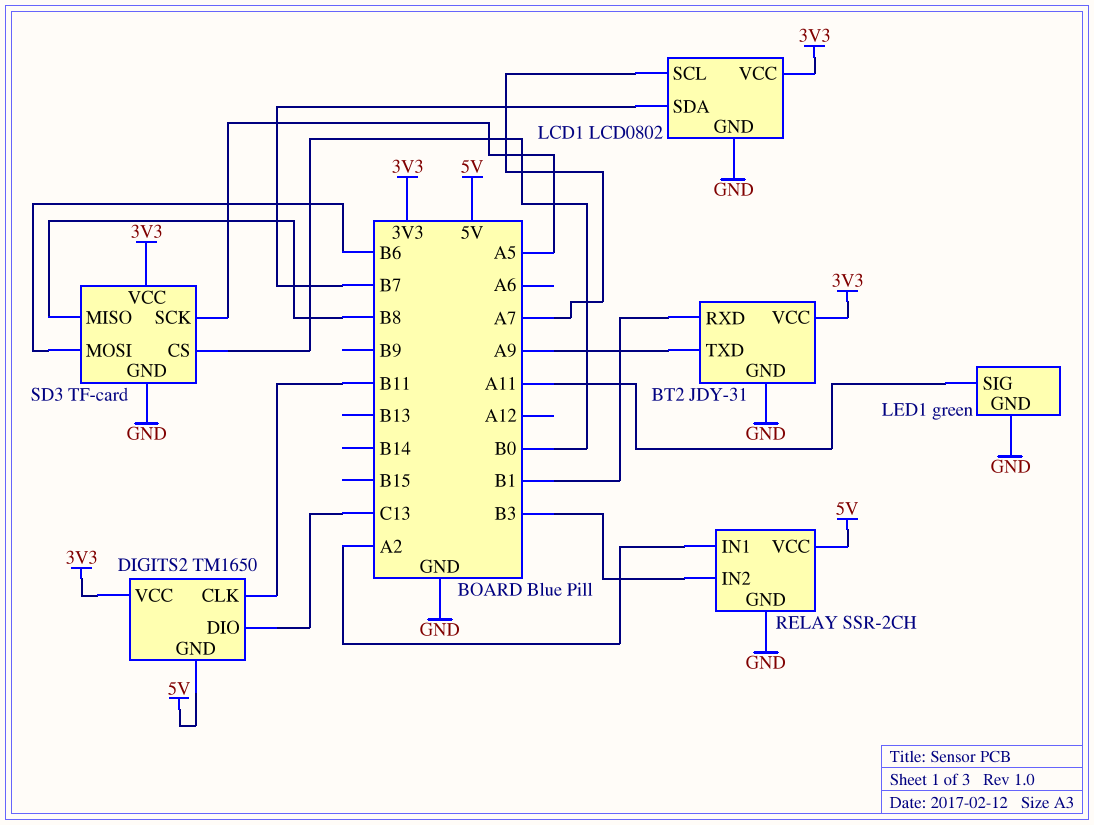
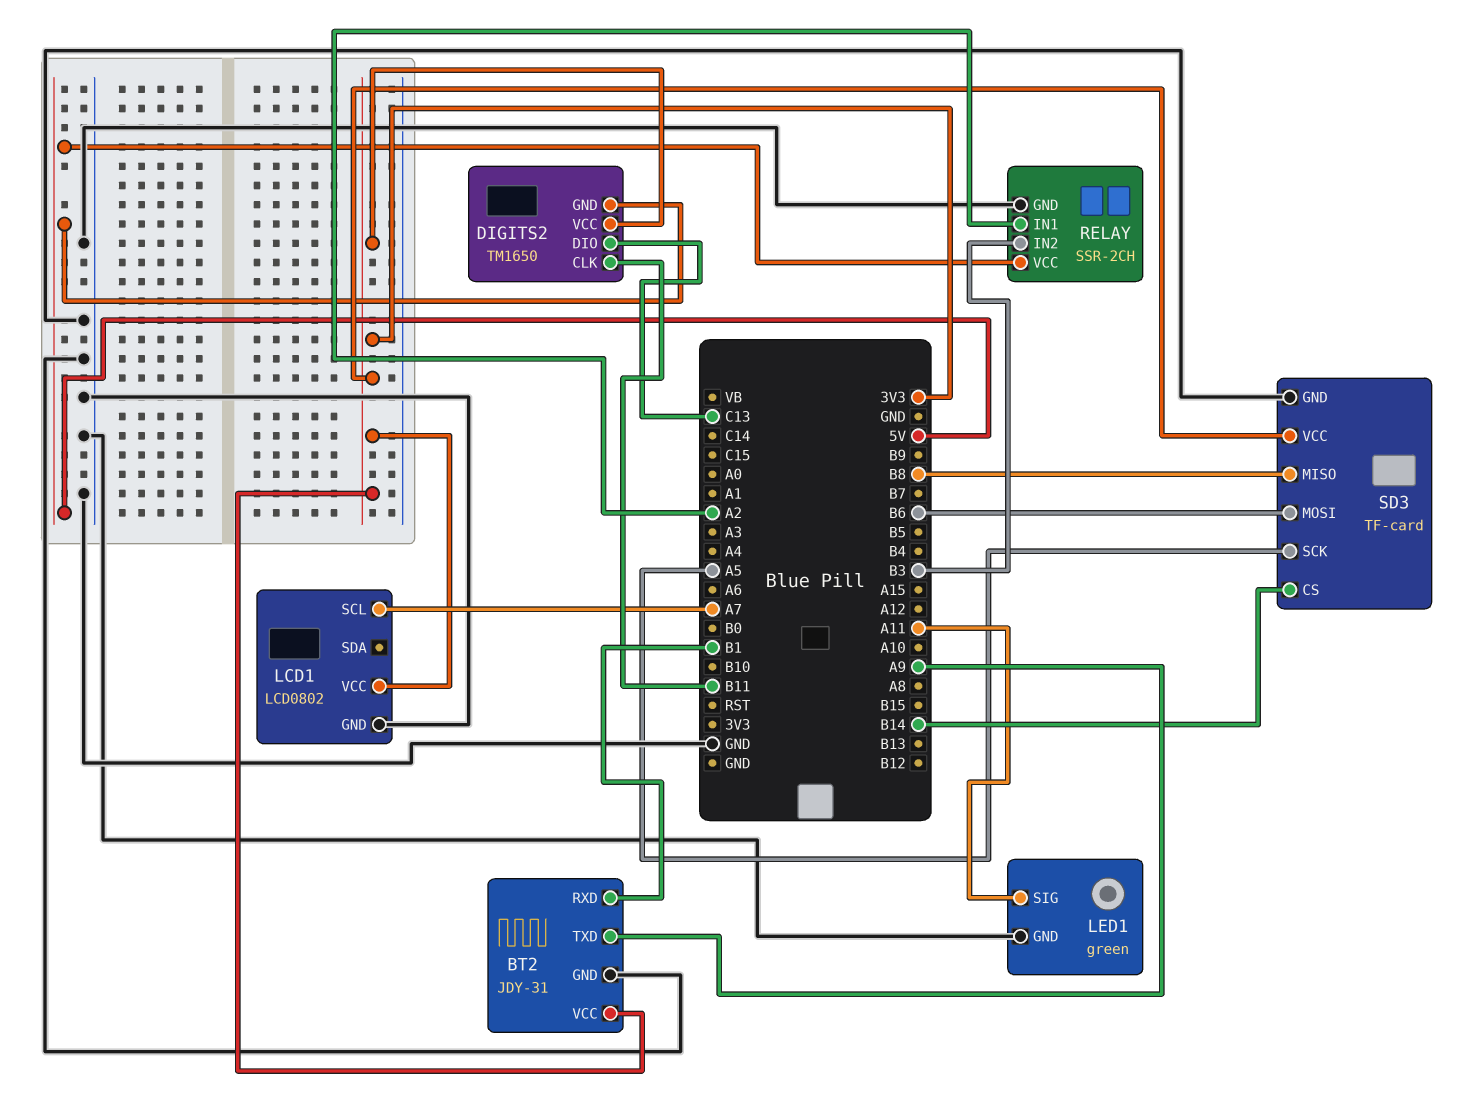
LCD1 pin SDA: B7 -> none
SD3 pin CS: B0 -> B14

